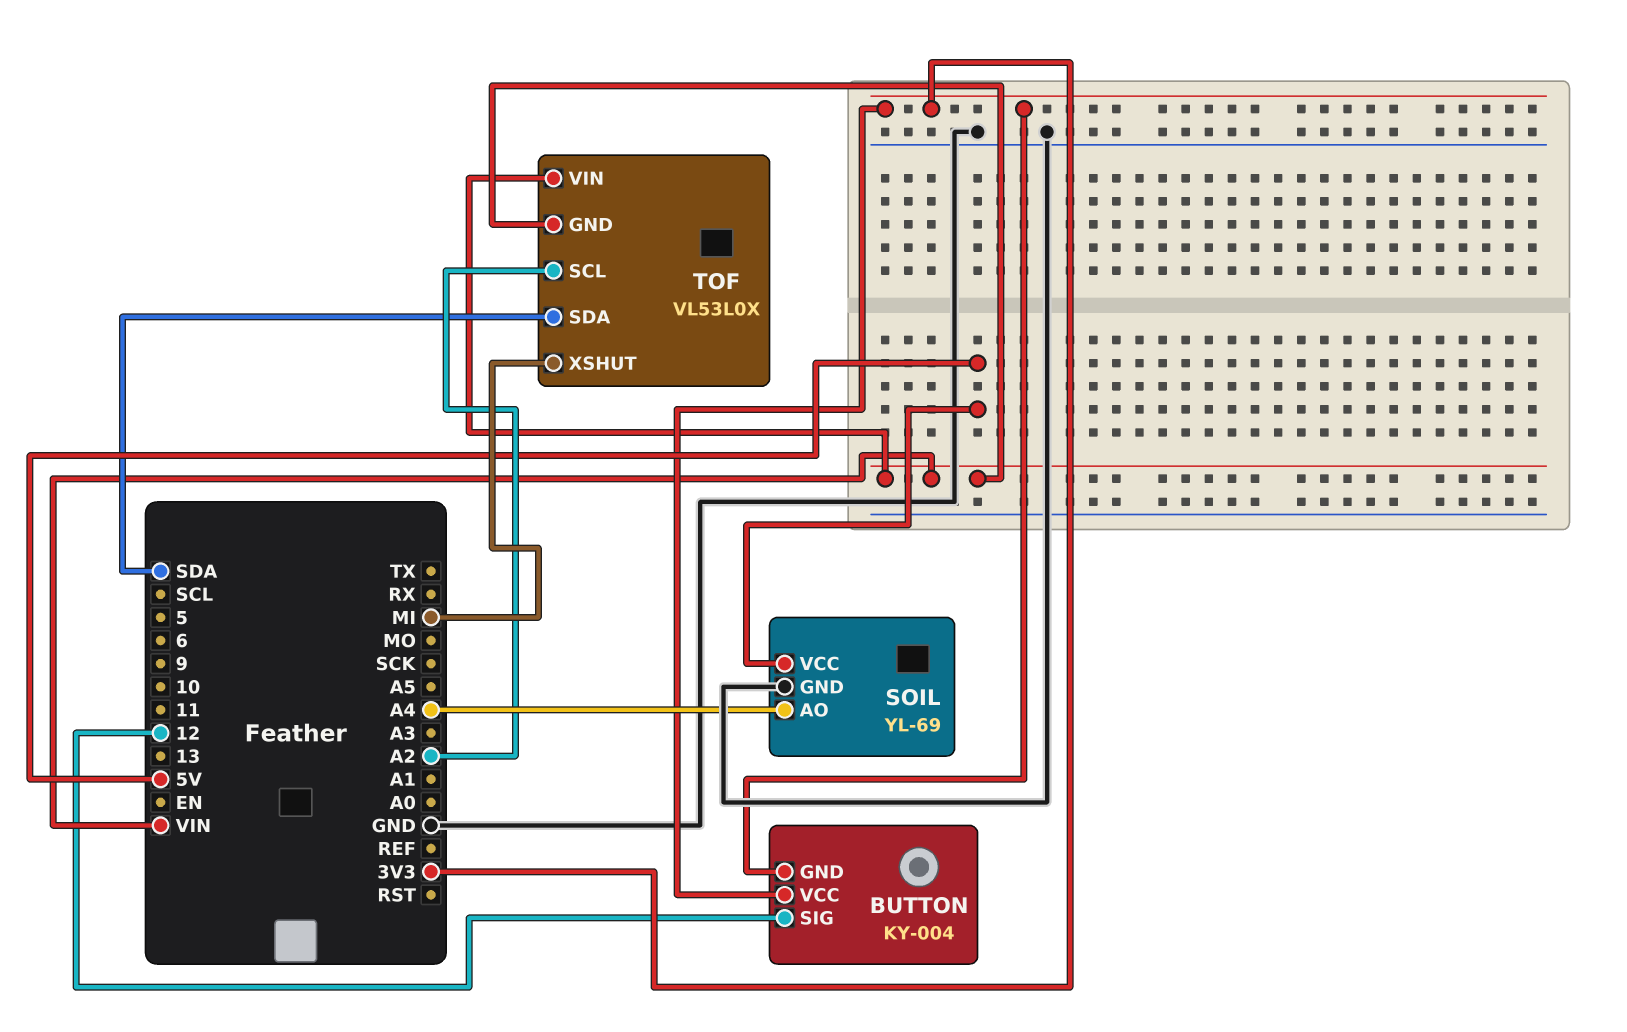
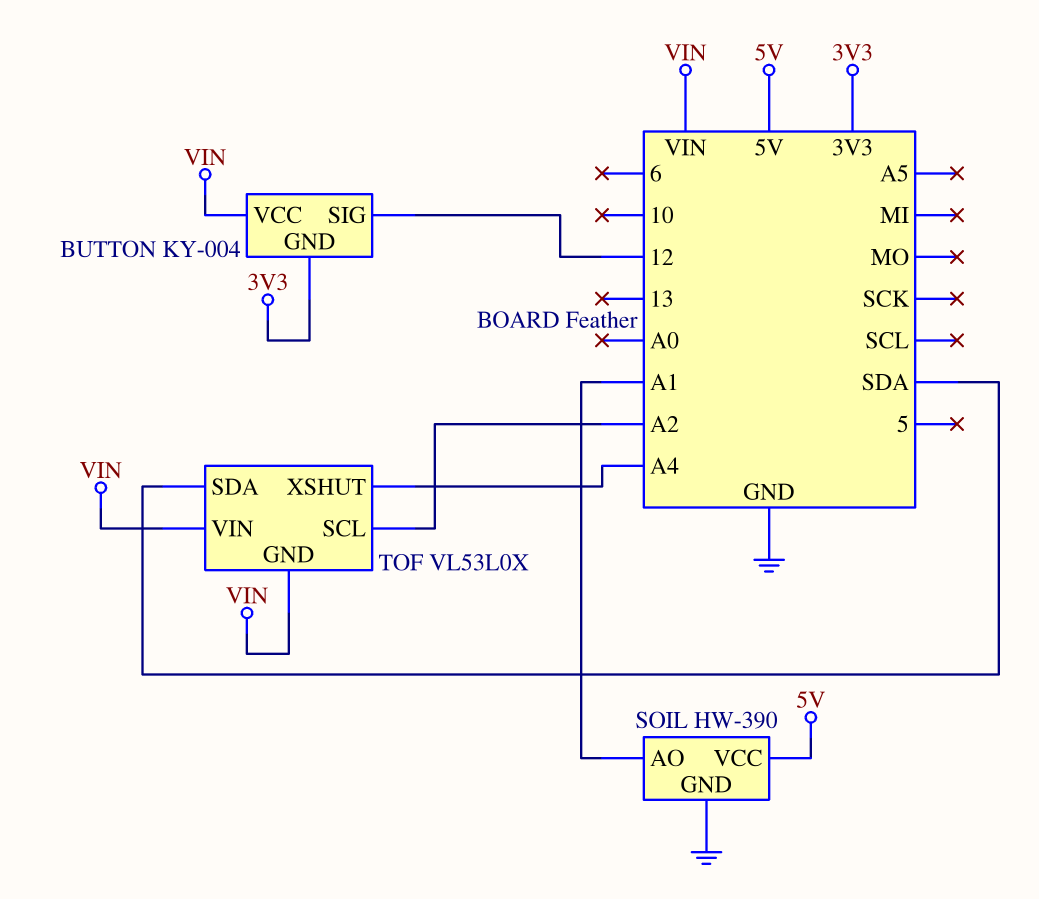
BUTTON pin VCC: 3V3 -> VIN
SOIL: YL-69 -> HW-390
SOIL pin AO: A4 -> A1
TOF pin XSHUT: MI -> A4

